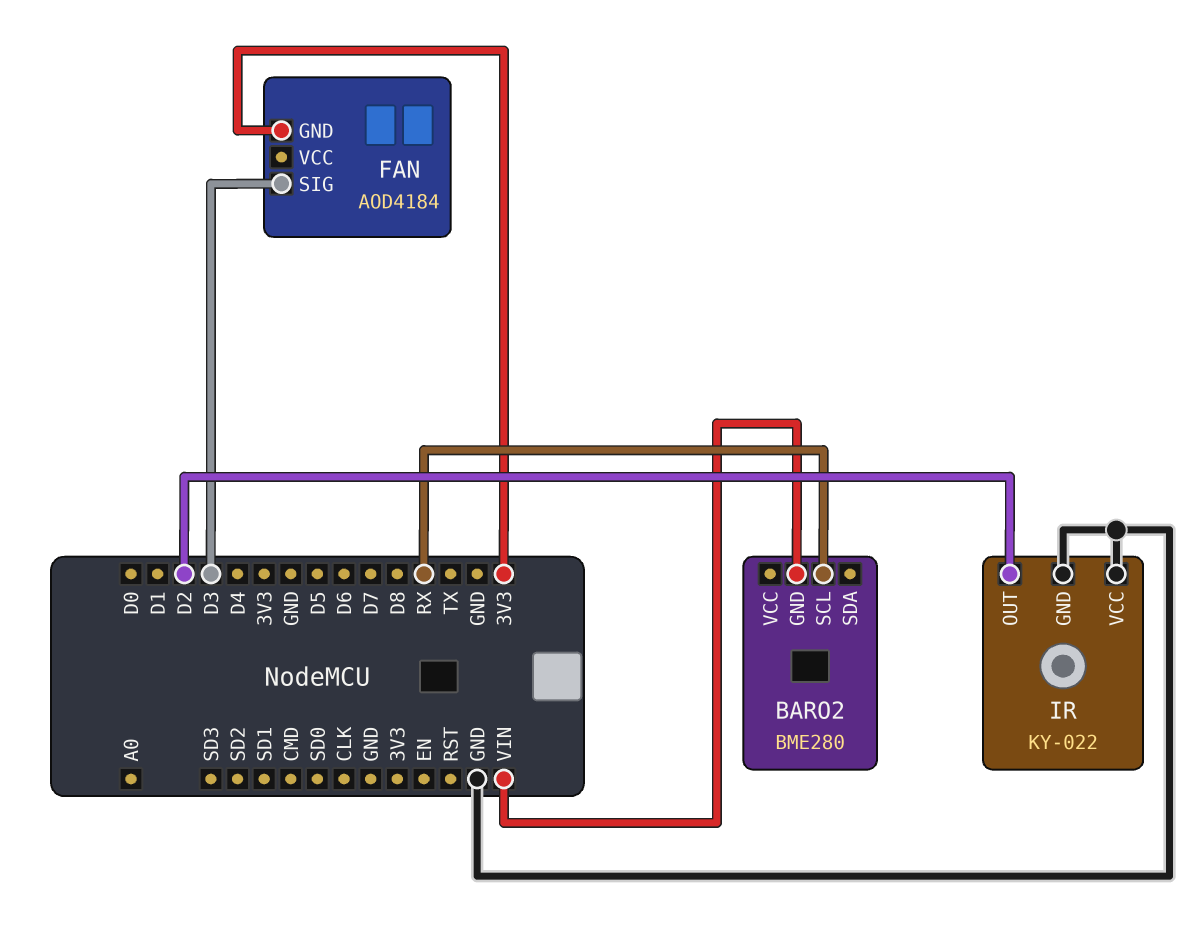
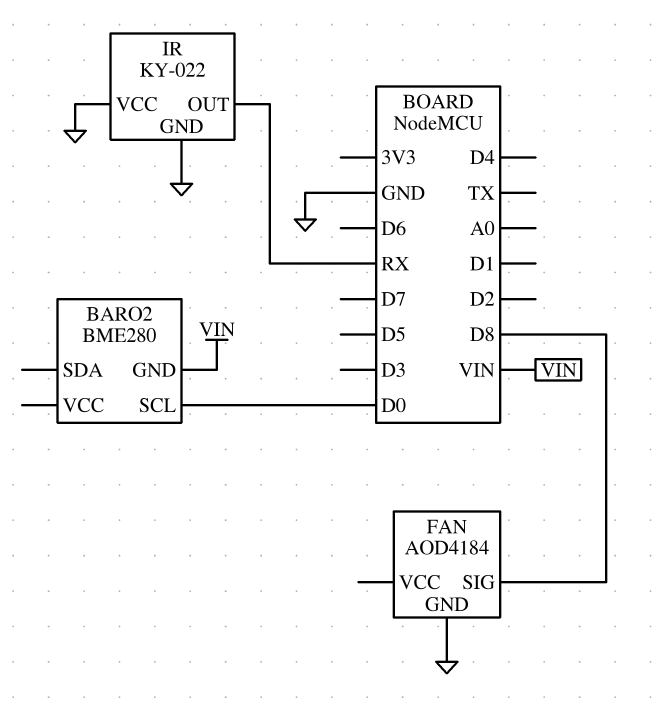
BARO2 pin SCL: RX -> D0
FAN pin GND: 3V3 -> GND
FAN pin SIG: D3 -> D8
IR pin OUT: D2 -> RX

